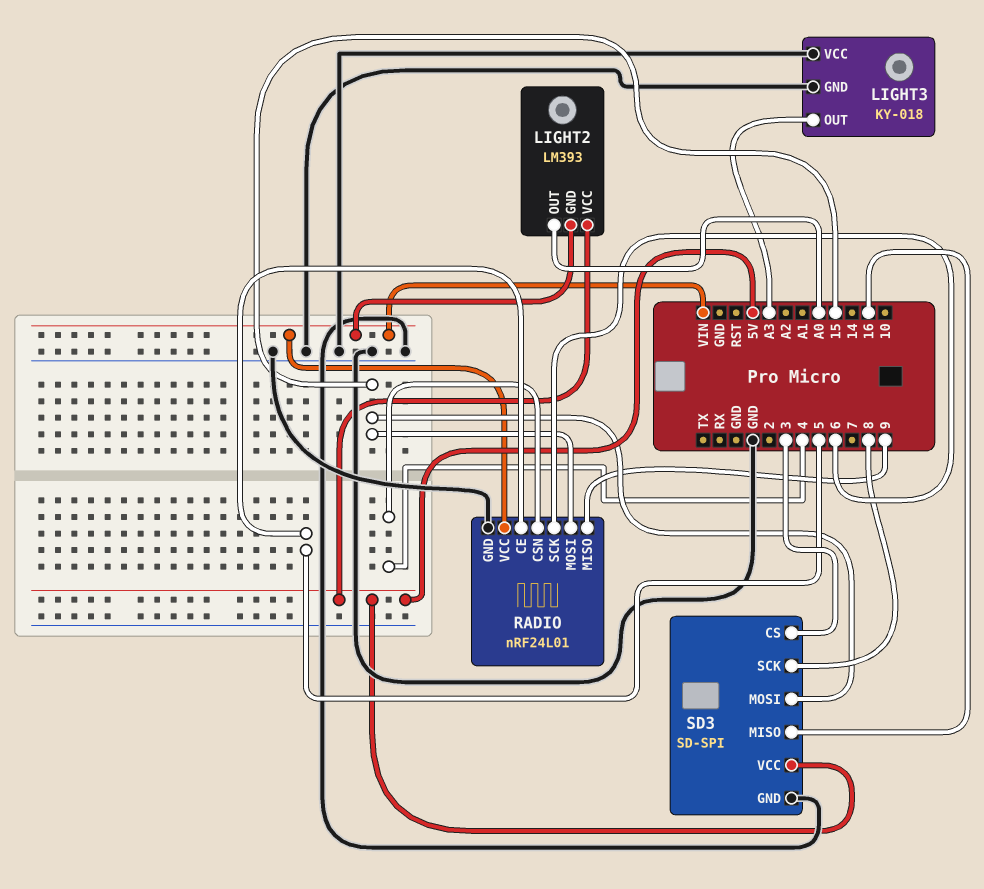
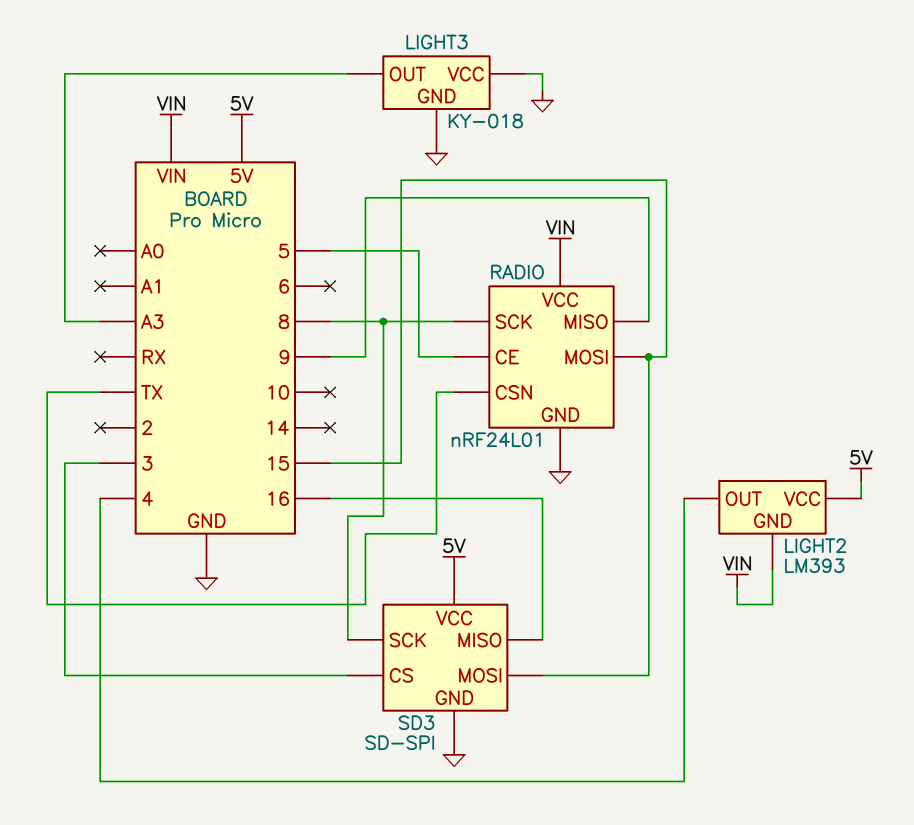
LIGHT2 pin OUT: A0 -> 4
RADIO pin CSN: 4 -> TX
RADIO pin SCK: 6 -> 8

